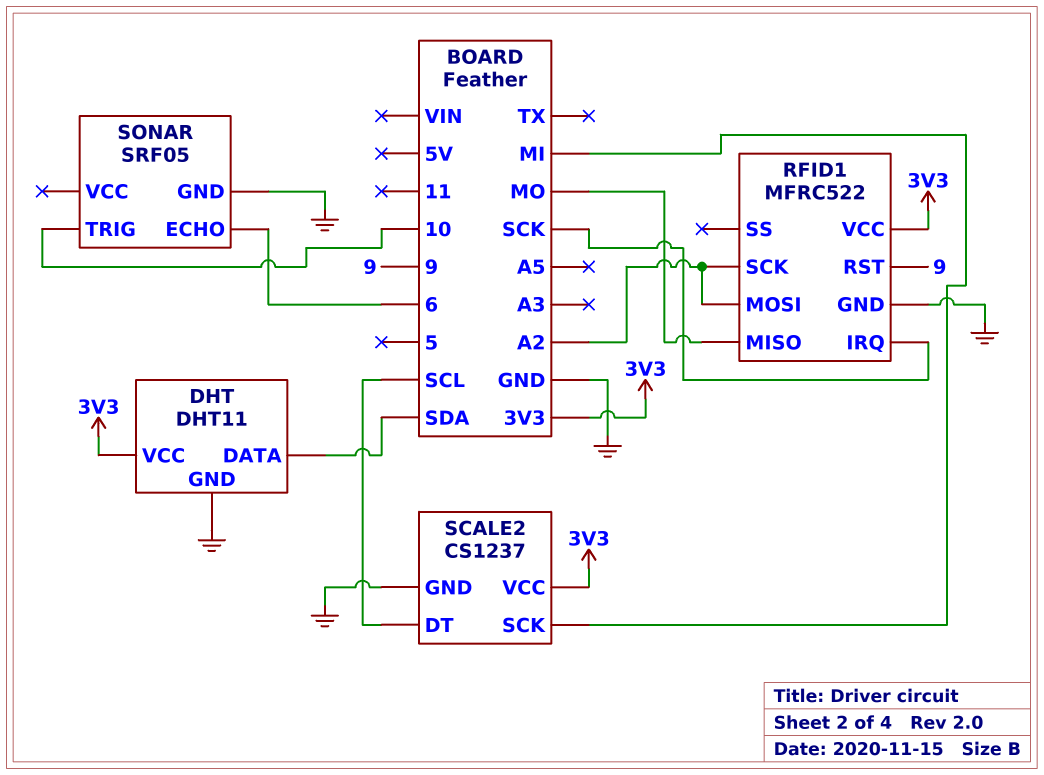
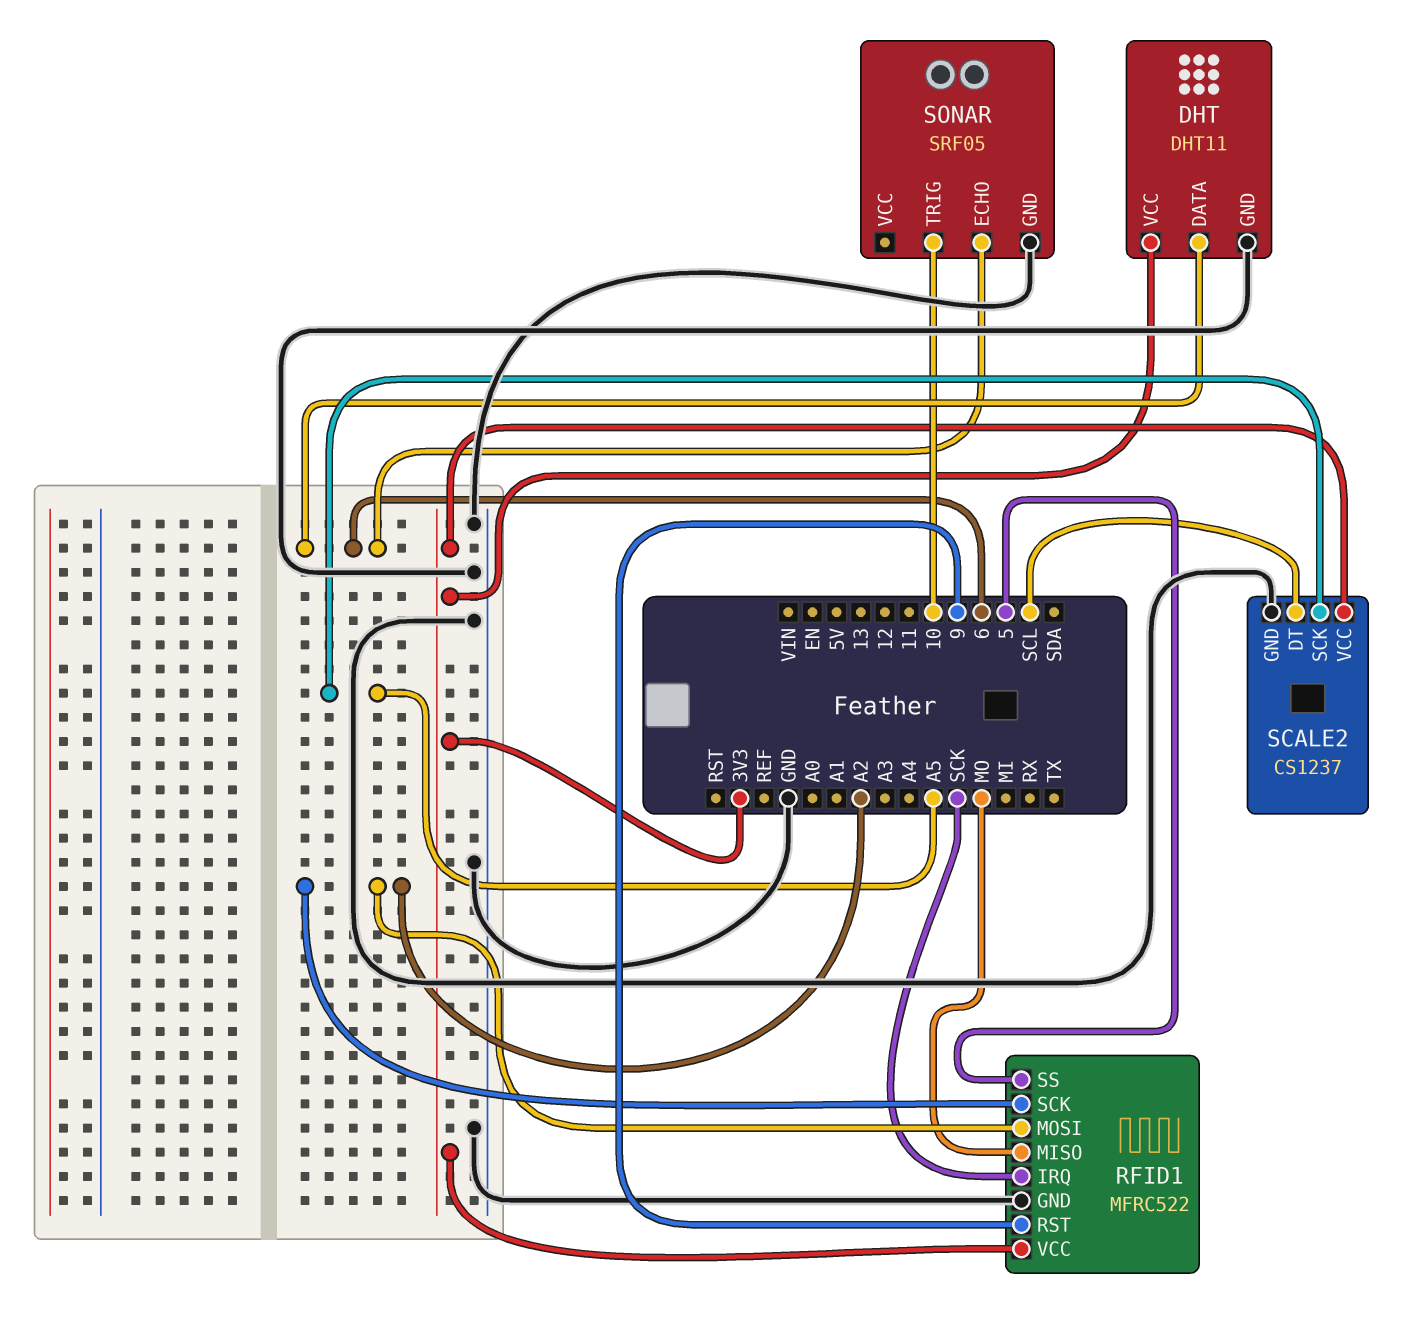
DHT pin DATA: SDA -> 6
RFID1 pin SS: none -> 5
SCALE2 pin SCK: MI -> A5

